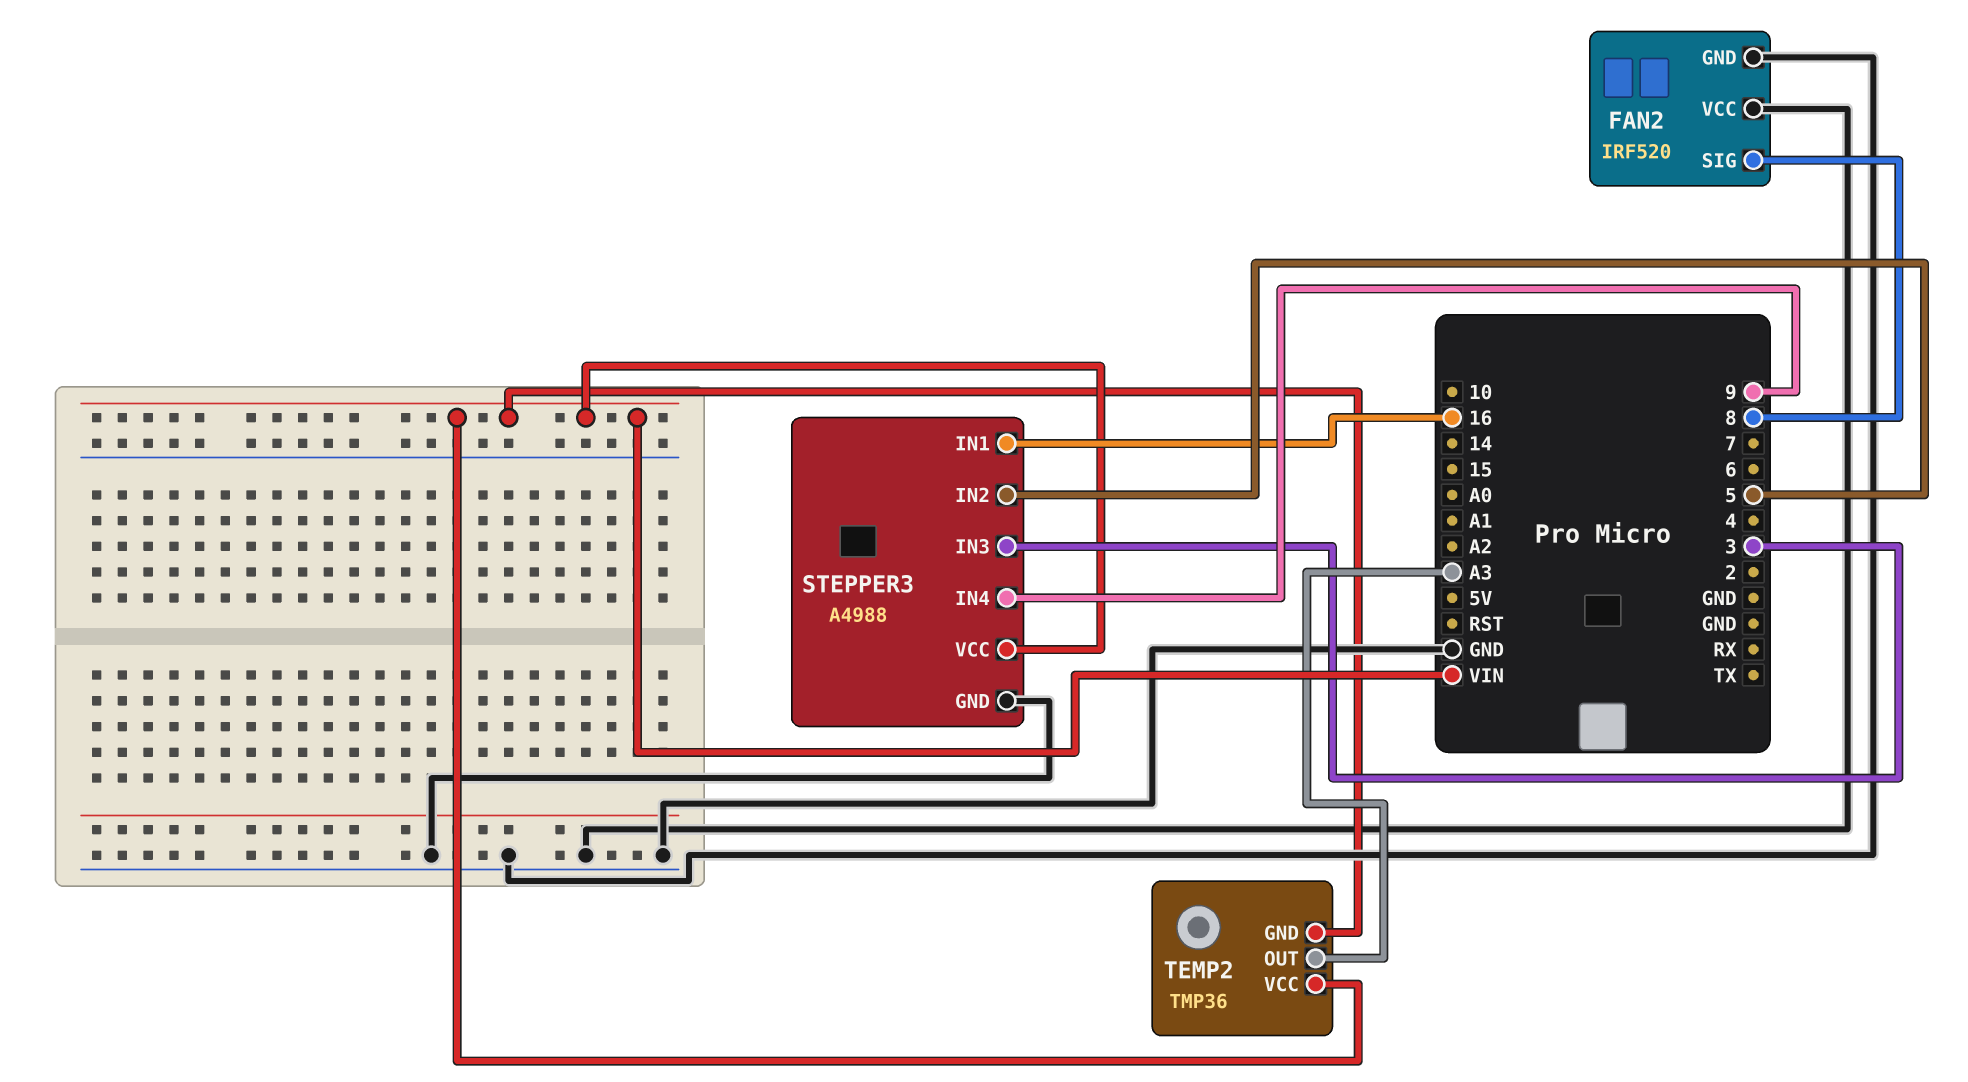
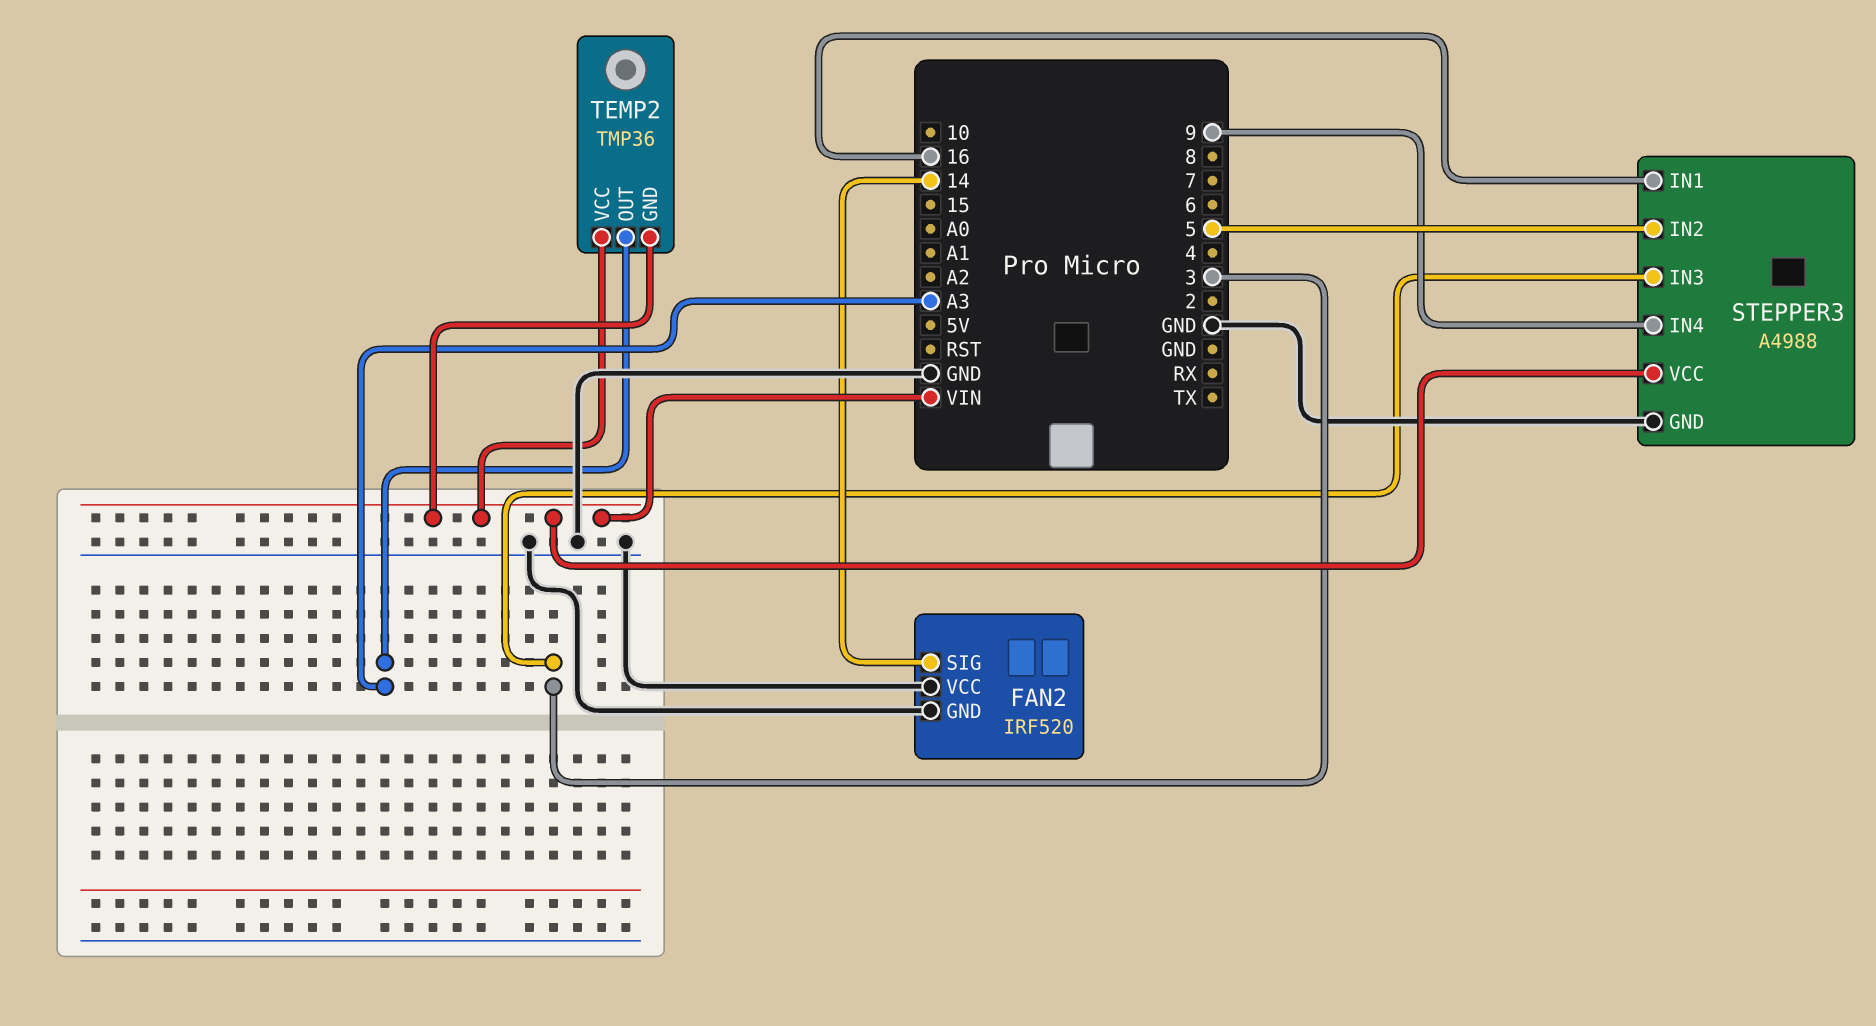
FAN2 pin SIG: 8 -> 14

